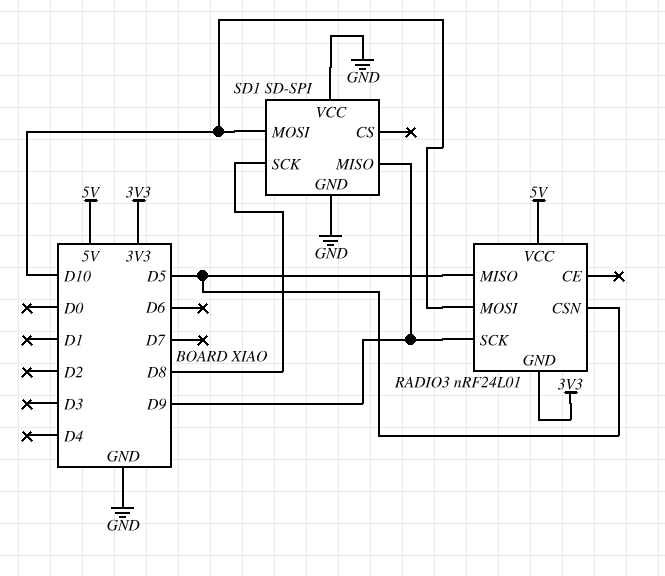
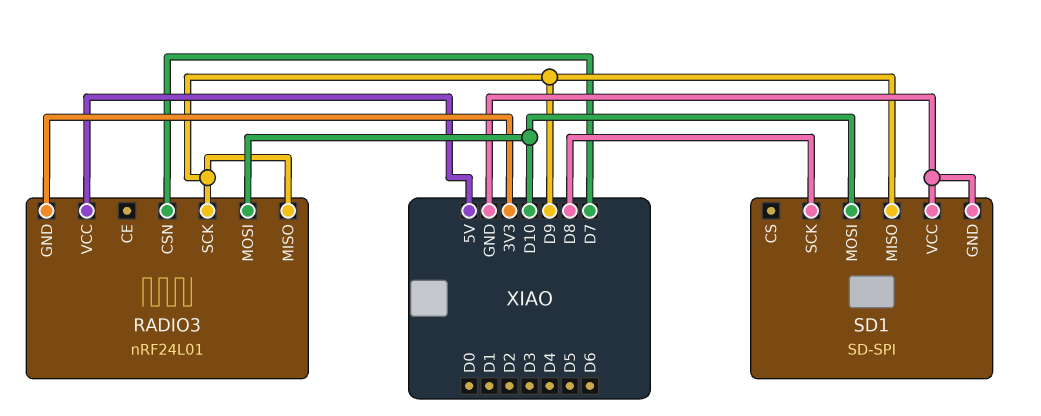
RADIO3 pin CSN: D5 -> D7
RADIO3 pin MISO: D5 -> D9

